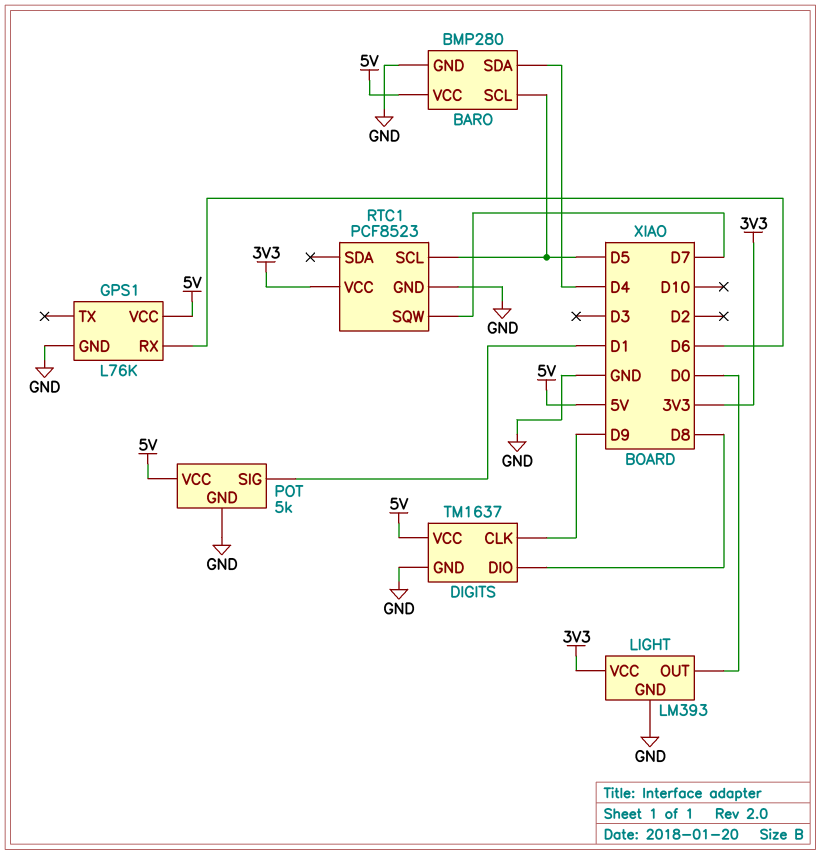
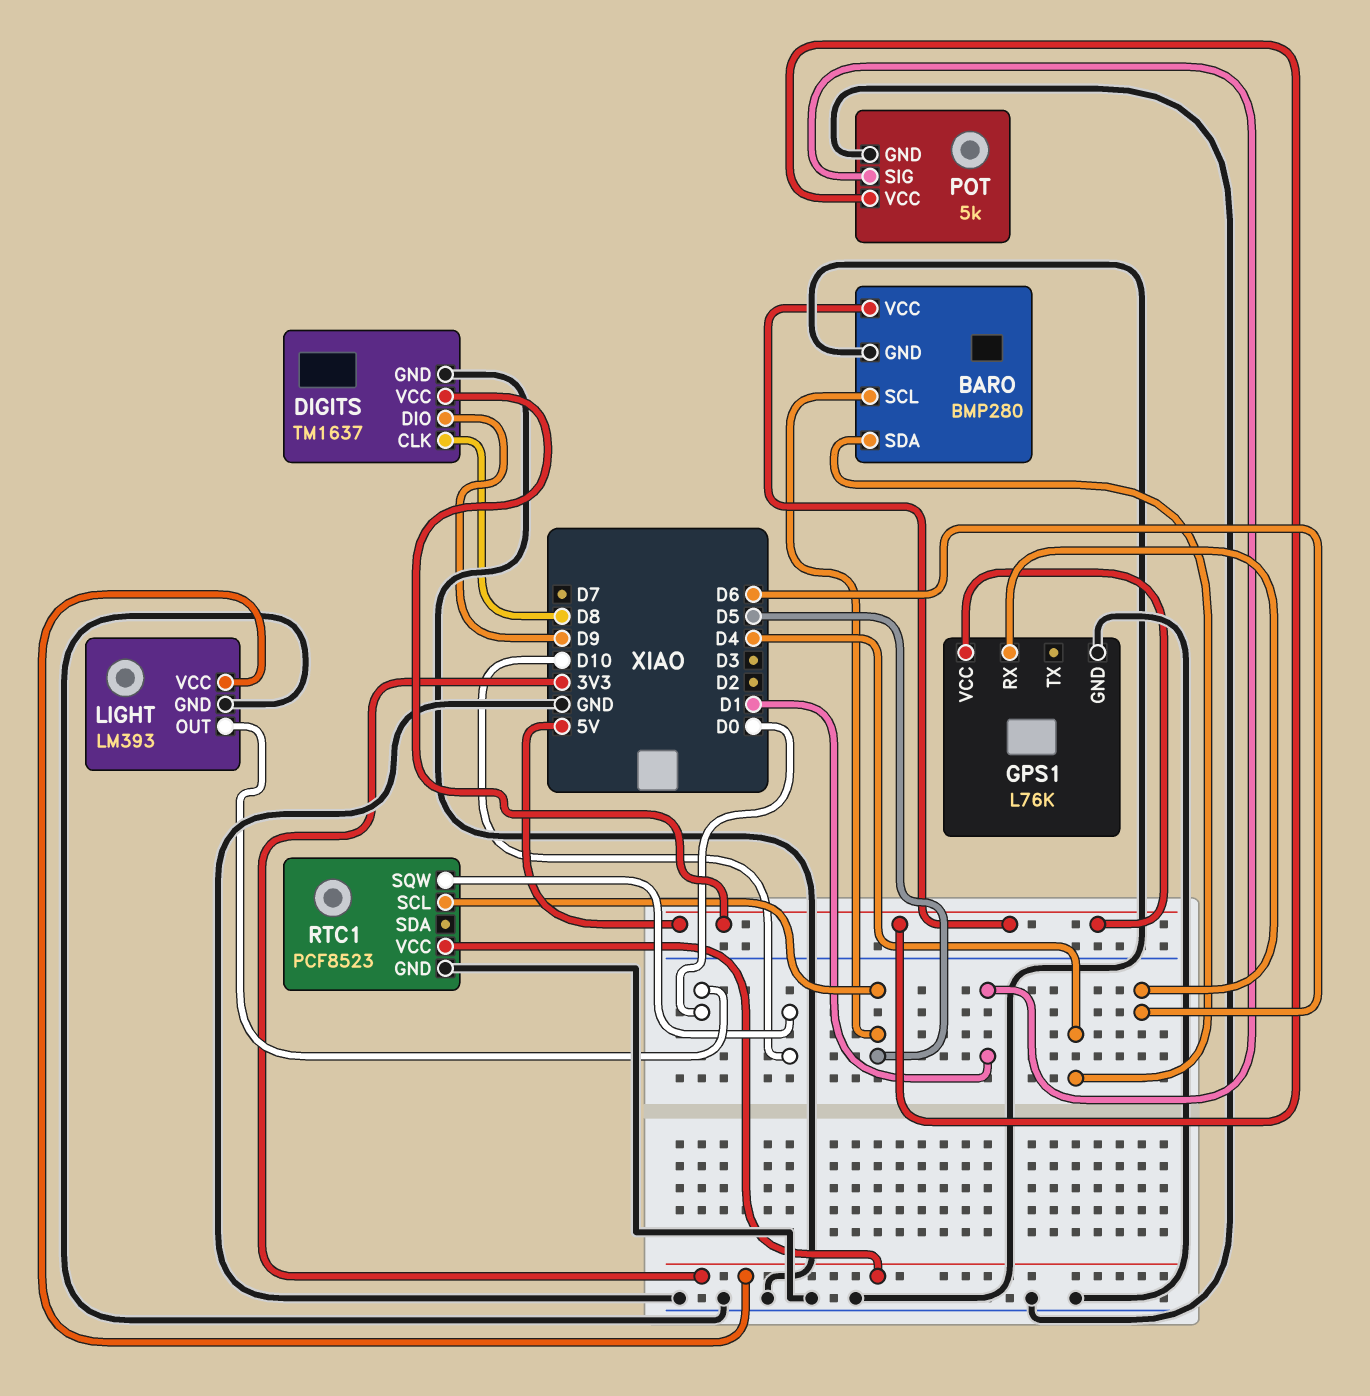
DIGITS pin CLK: D9 -> D8
DIGITS pin DIO: D8 -> D9
RTC1 pin SQW: D7 -> D10

